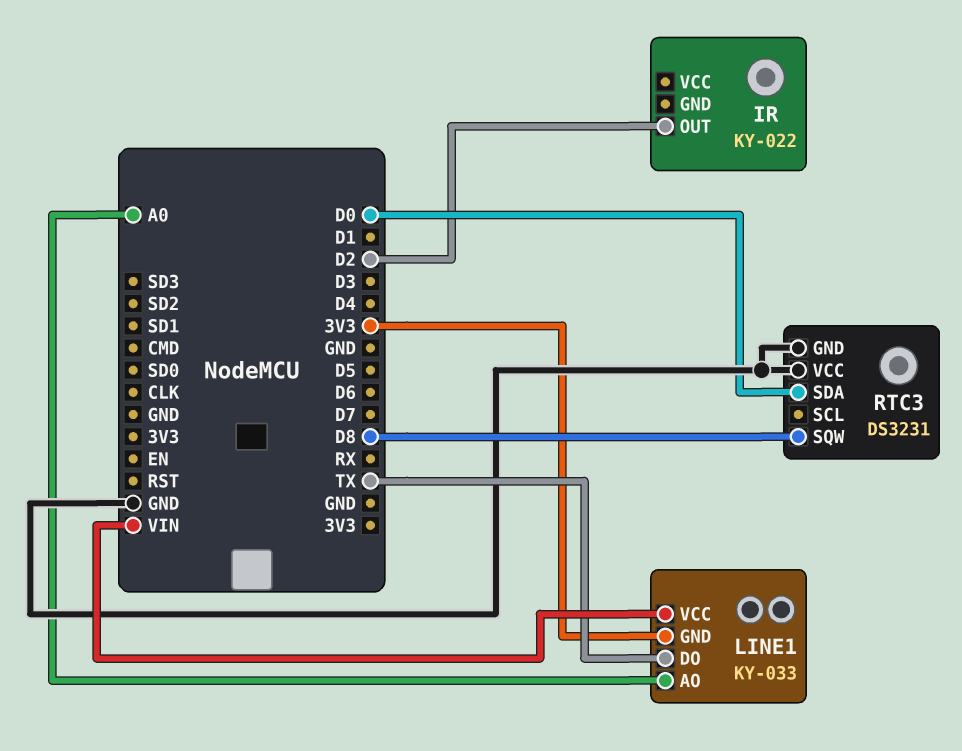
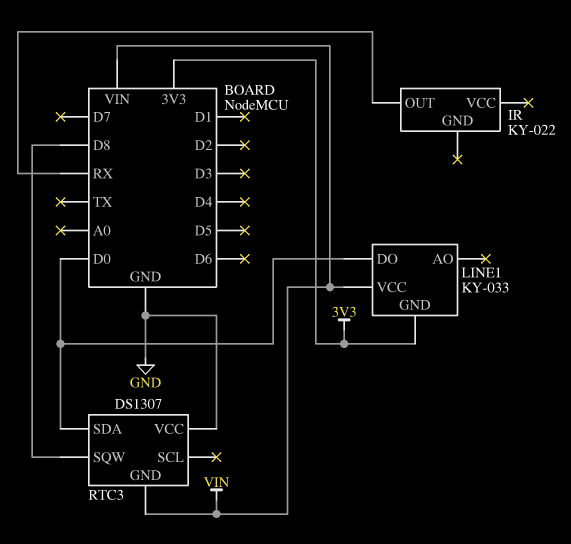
IR pin OUT: D2 -> RX
LINE1 pin AO: A0 -> none
LINE1 pin DO: TX -> D0
RTC3: DS3231 -> DS1307
RTC3 pin GND: GND -> VIN

